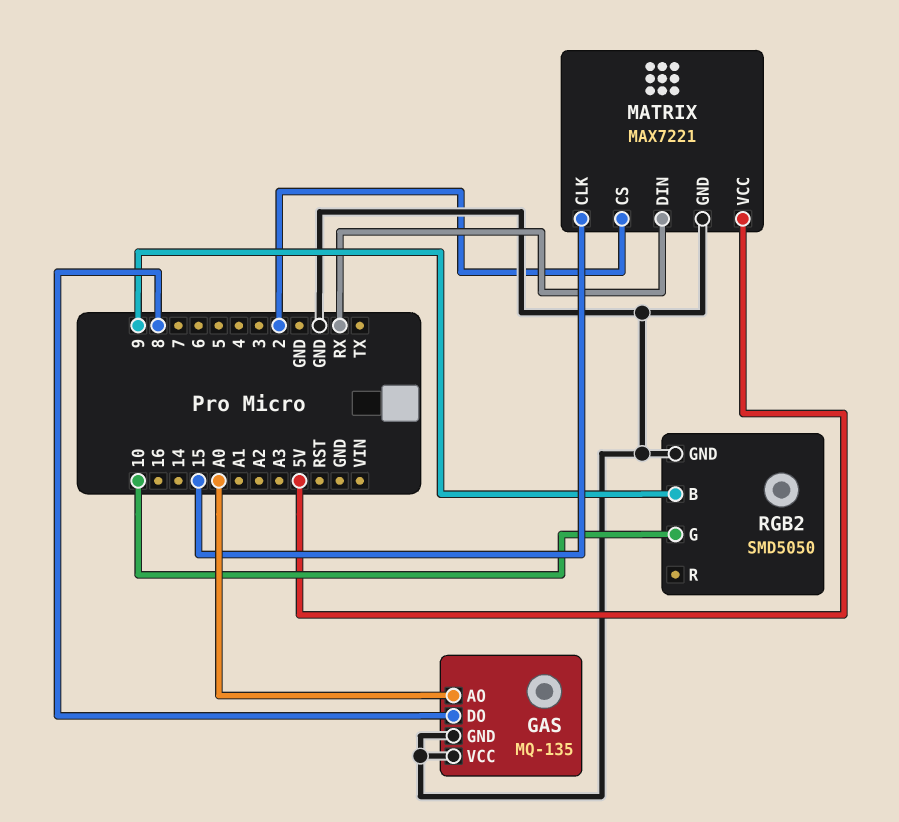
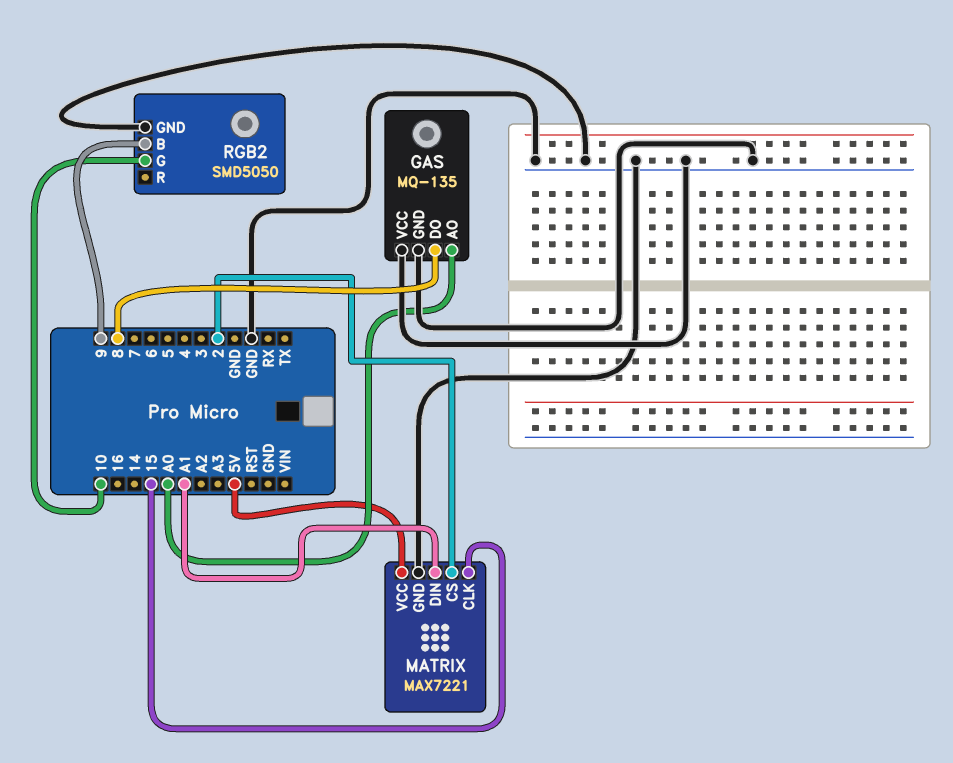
MATRIX pin DIN: RX -> A1

